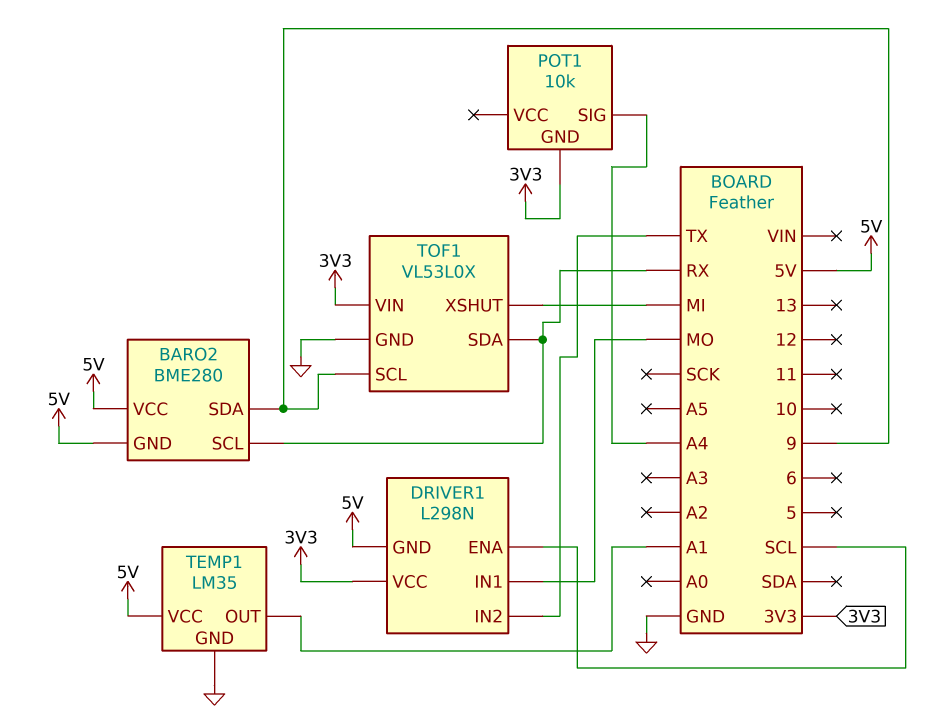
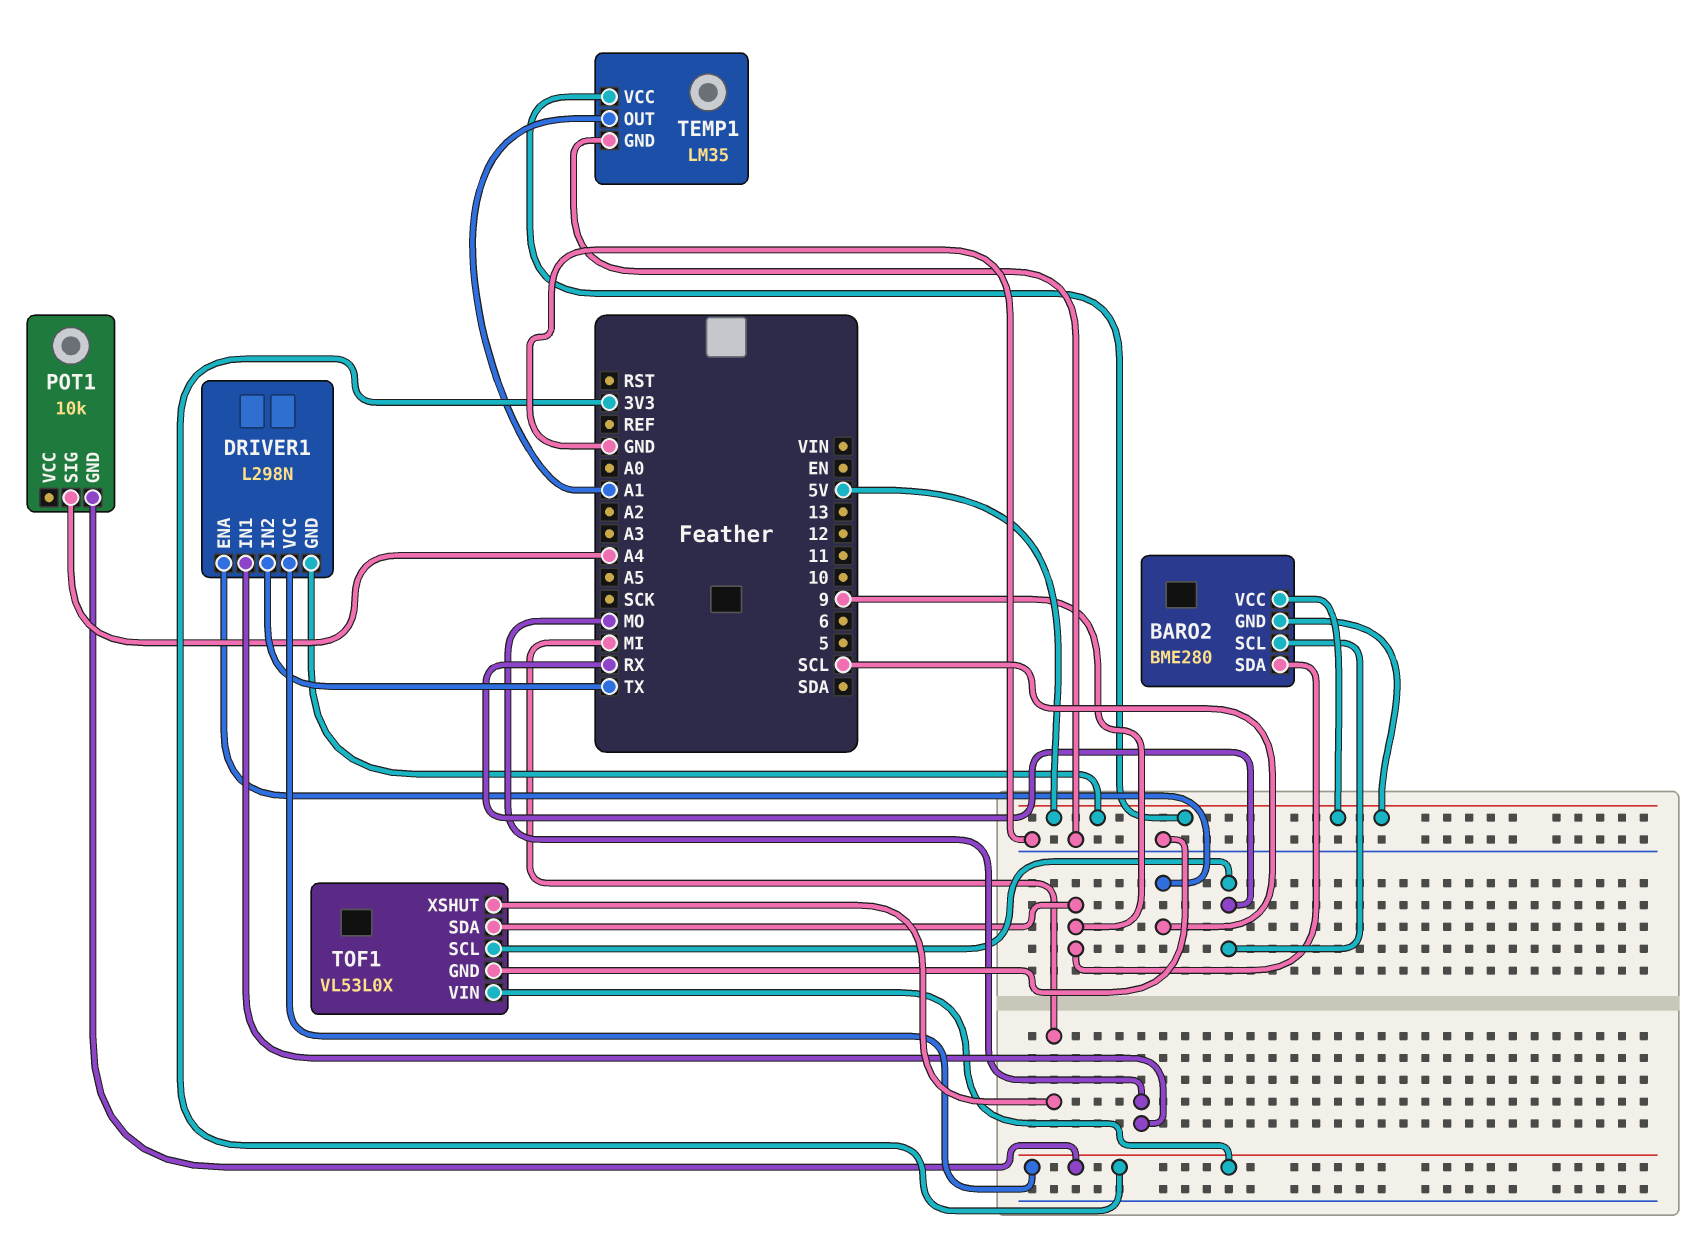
TOF1 pin SCL: 9 -> RX
TOF1 pin SDA: RX -> 9

